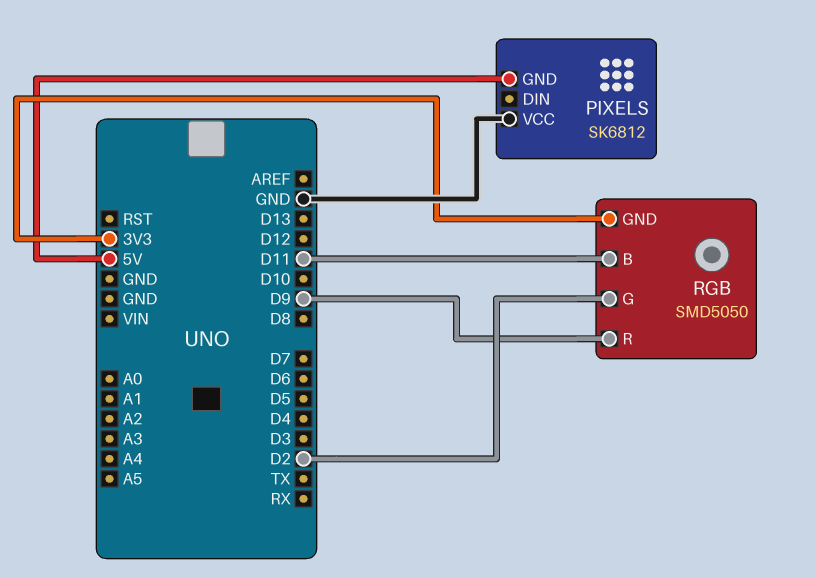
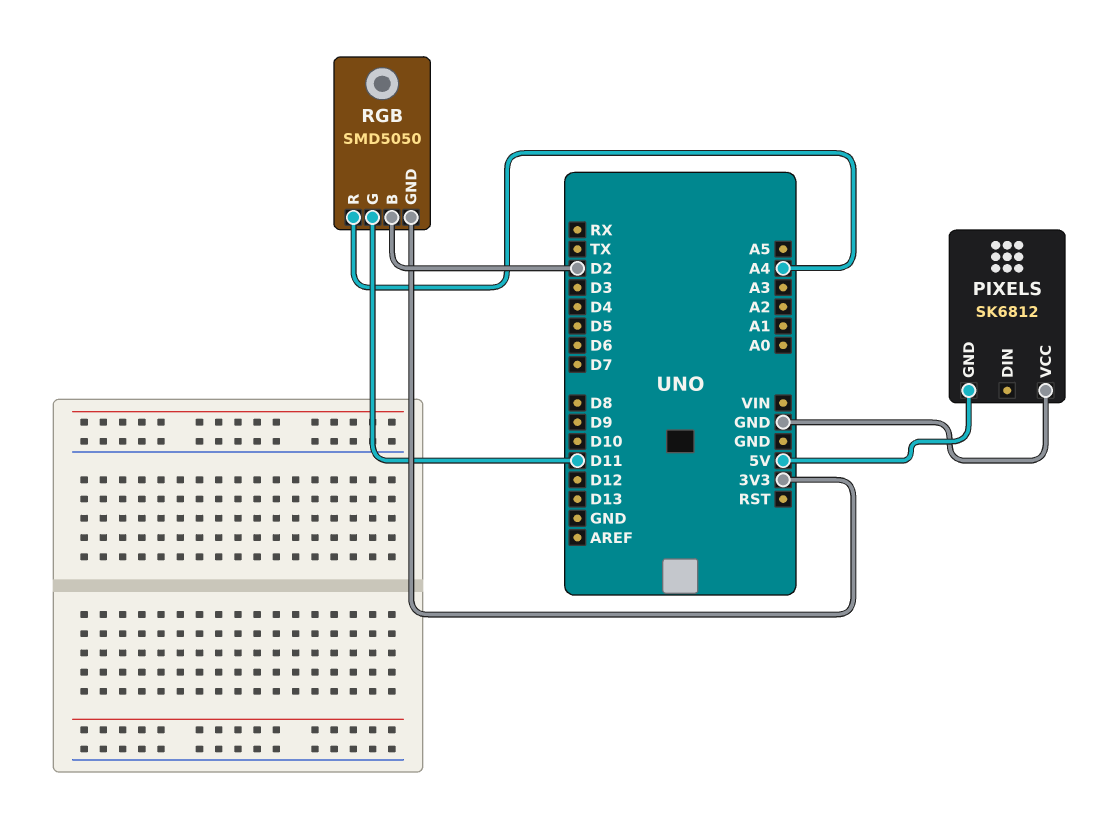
RGB pin B: D11 -> D2
RGB pin G: D2 -> D11
RGB pin R: D9 -> A4

